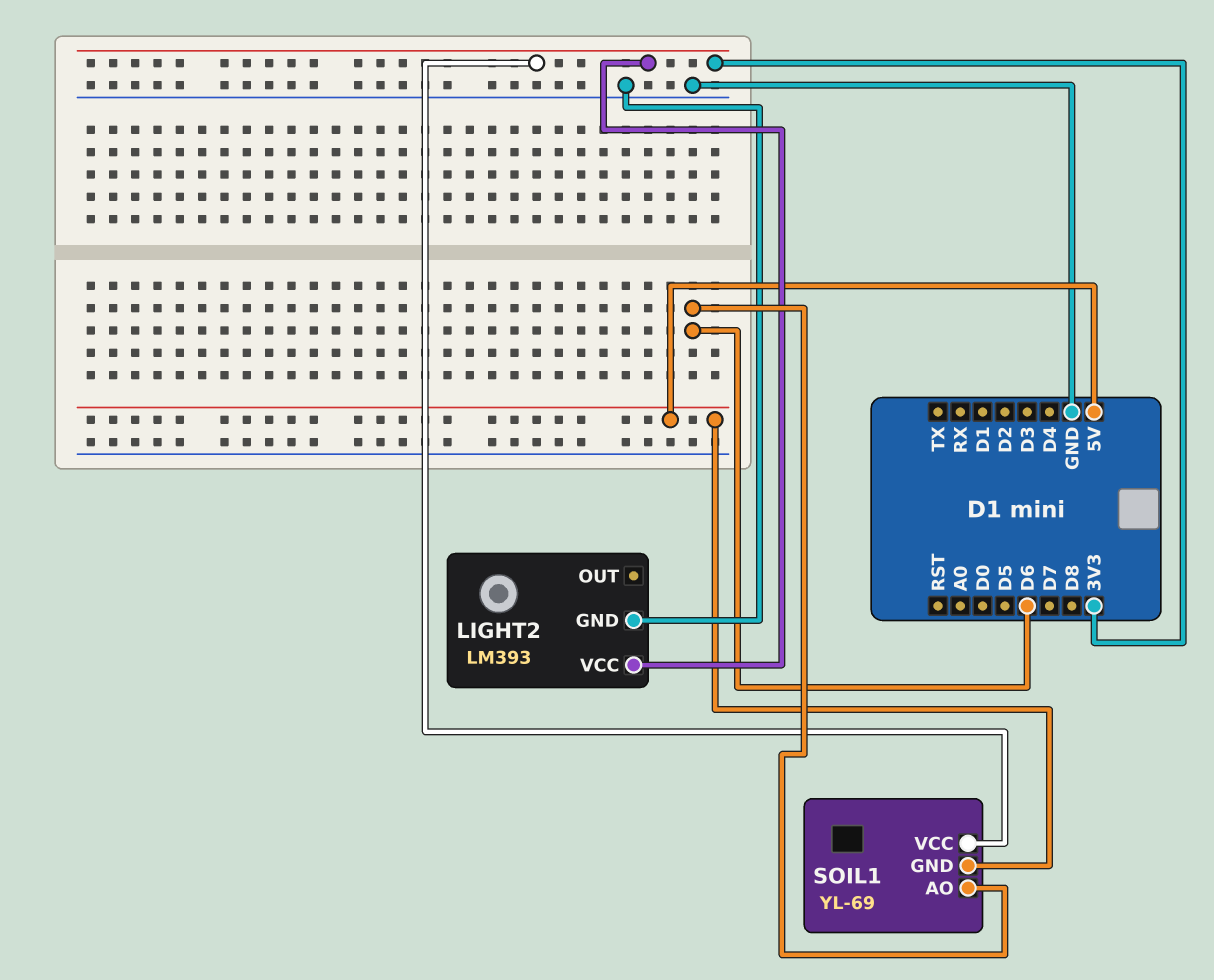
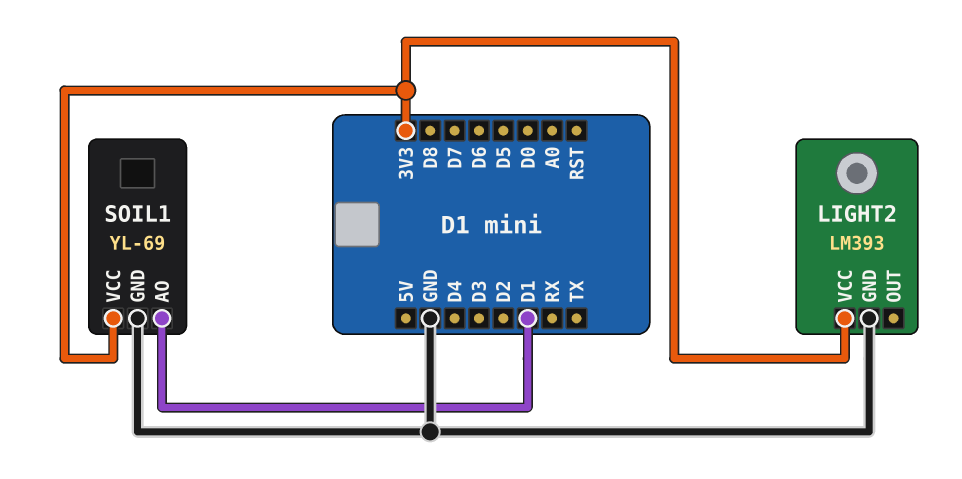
SOIL1 pin AO: D6 -> D1
SOIL1 pin GND: 5V -> GND

